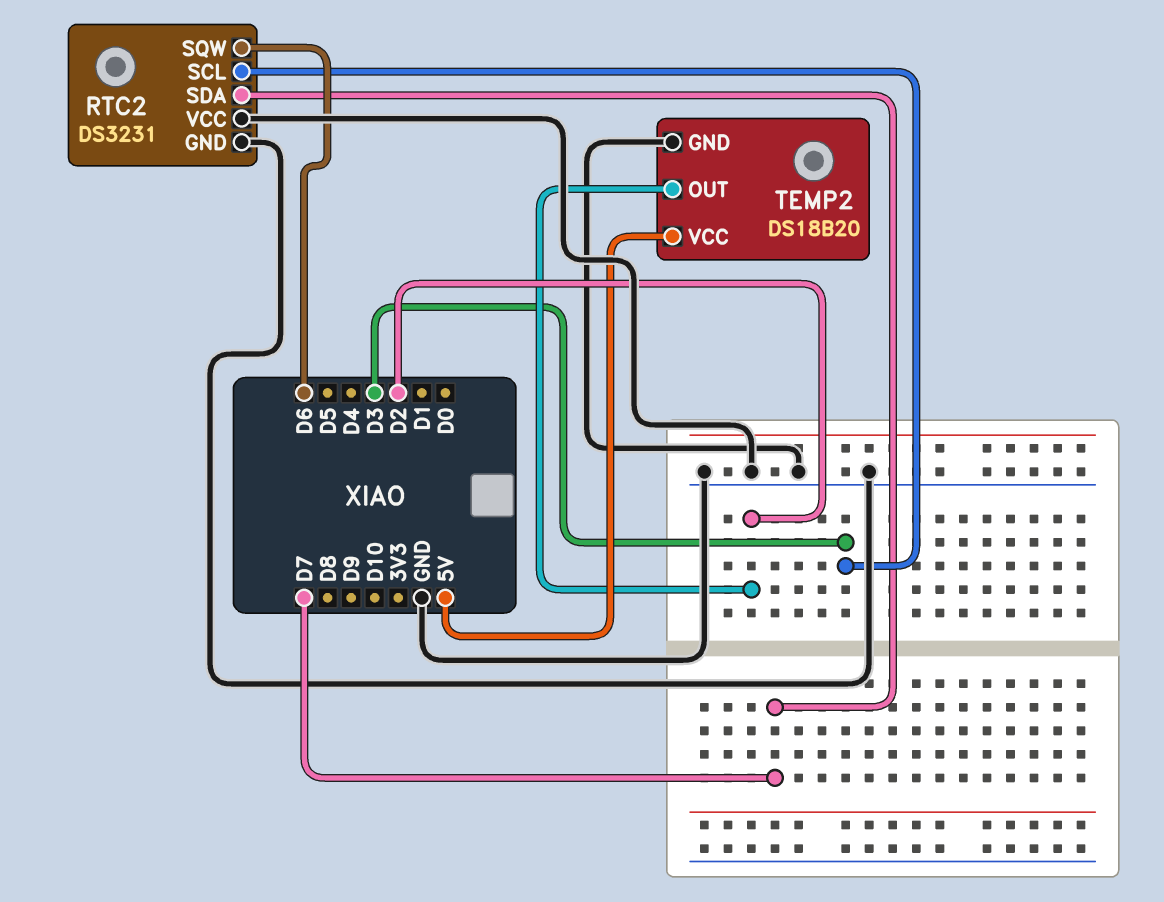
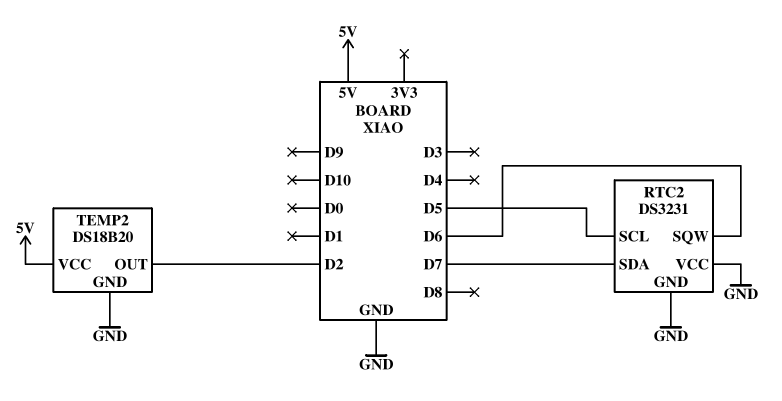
RTC2 pin SCL: D3 -> D5

